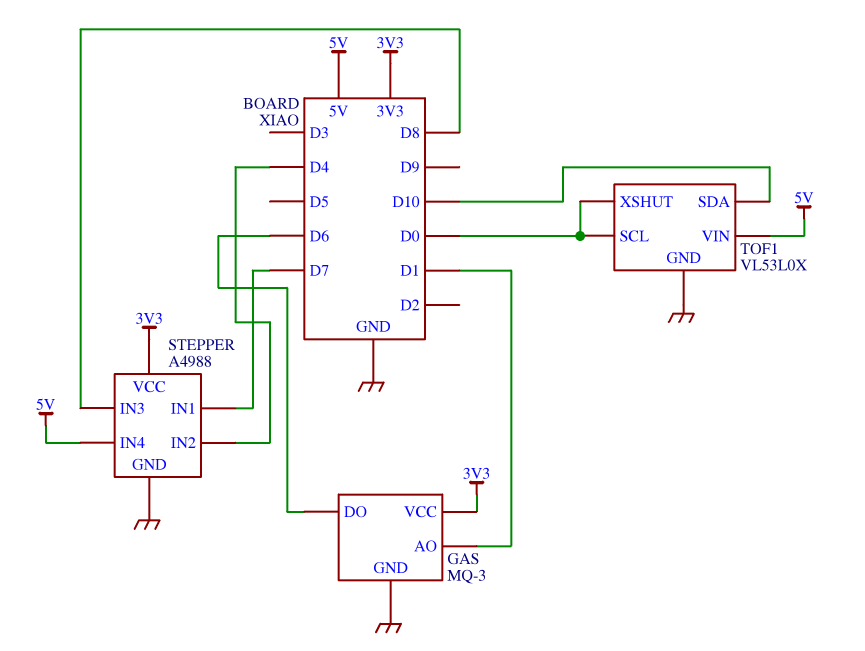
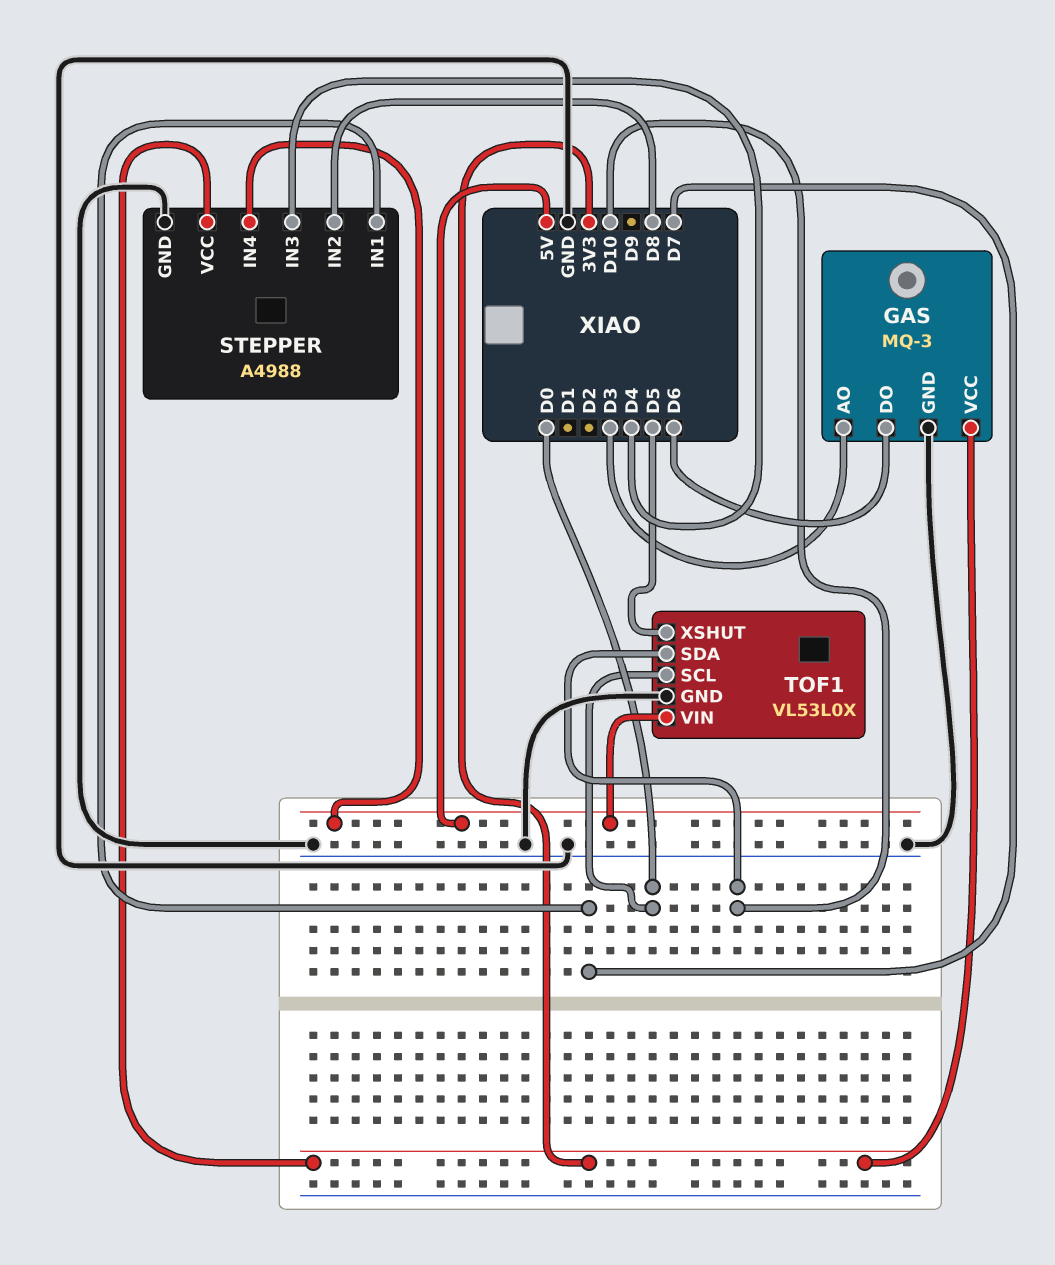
GAS pin AO: D1 -> D3
STEPPER pin IN2: D4 -> D8
STEPPER pin IN3: D8 -> D4
TOF1 pin XSHUT: D0 -> D5

